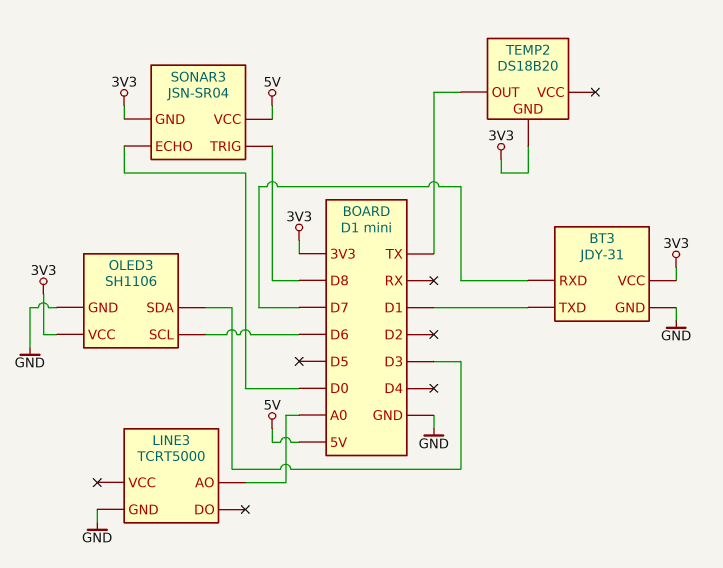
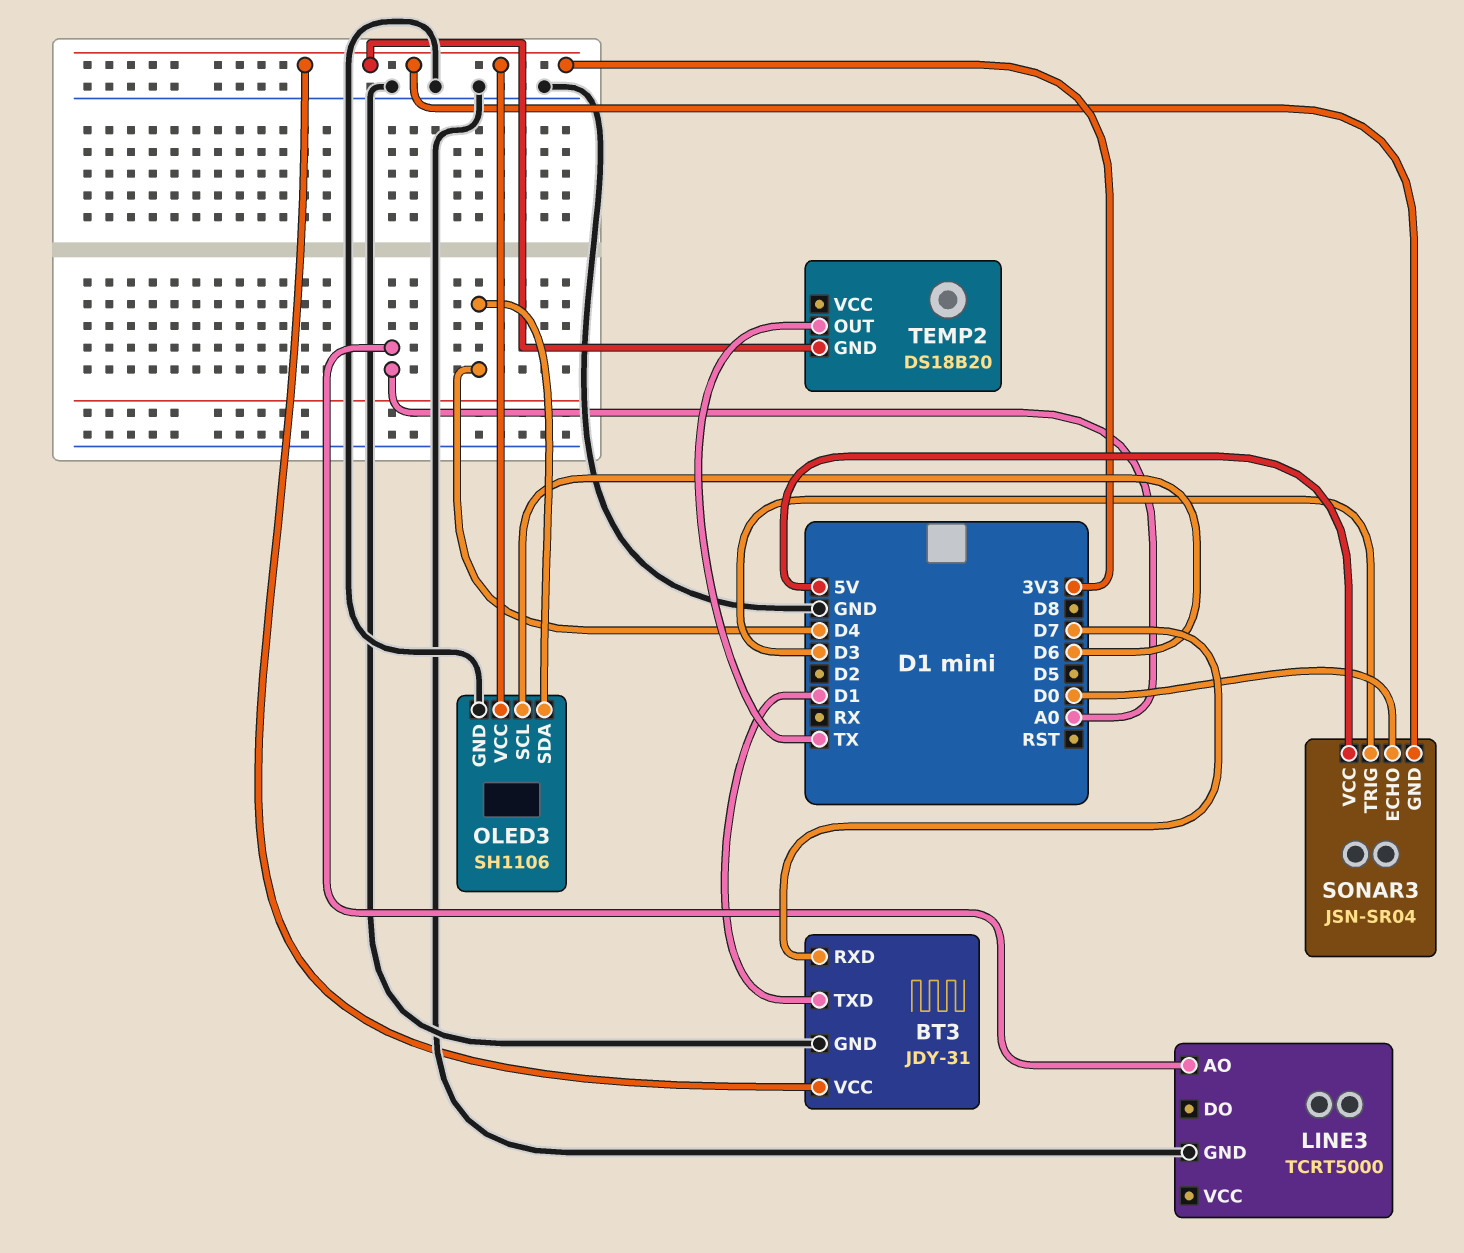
OLED3 pin SDA: D3 -> D4
SONAR3 pin TRIG: D8 -> D3

